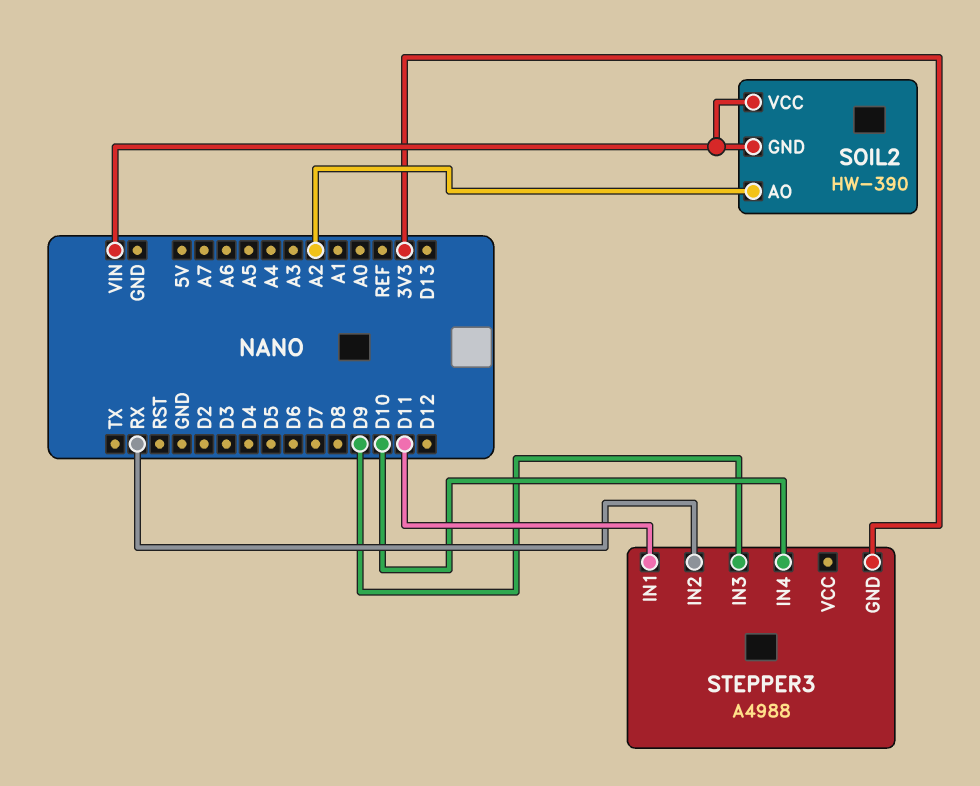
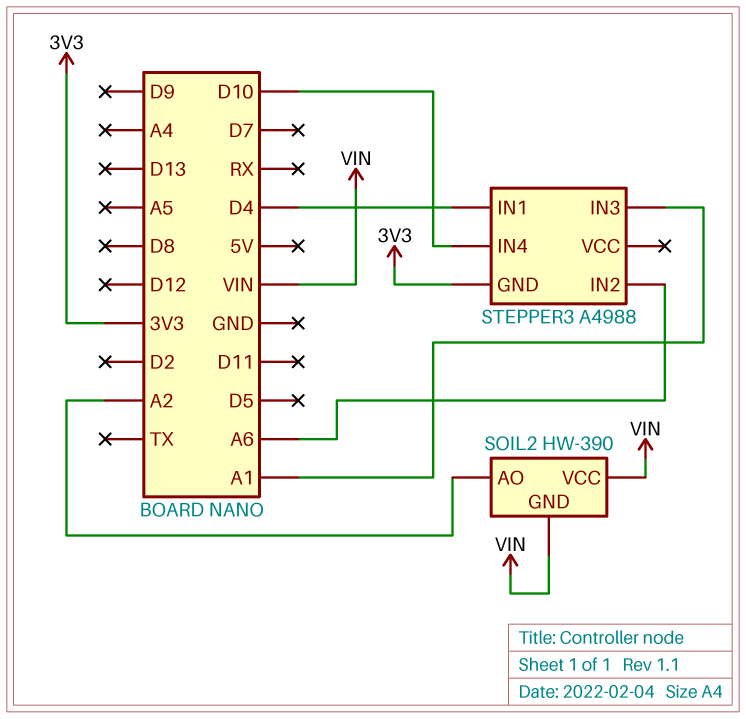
STEPPER3 pin IN1: D11 -> D4
STEPPER3 pin IN2: RX -> A6
STEPPER3 pin IN3: D9 -> A1

